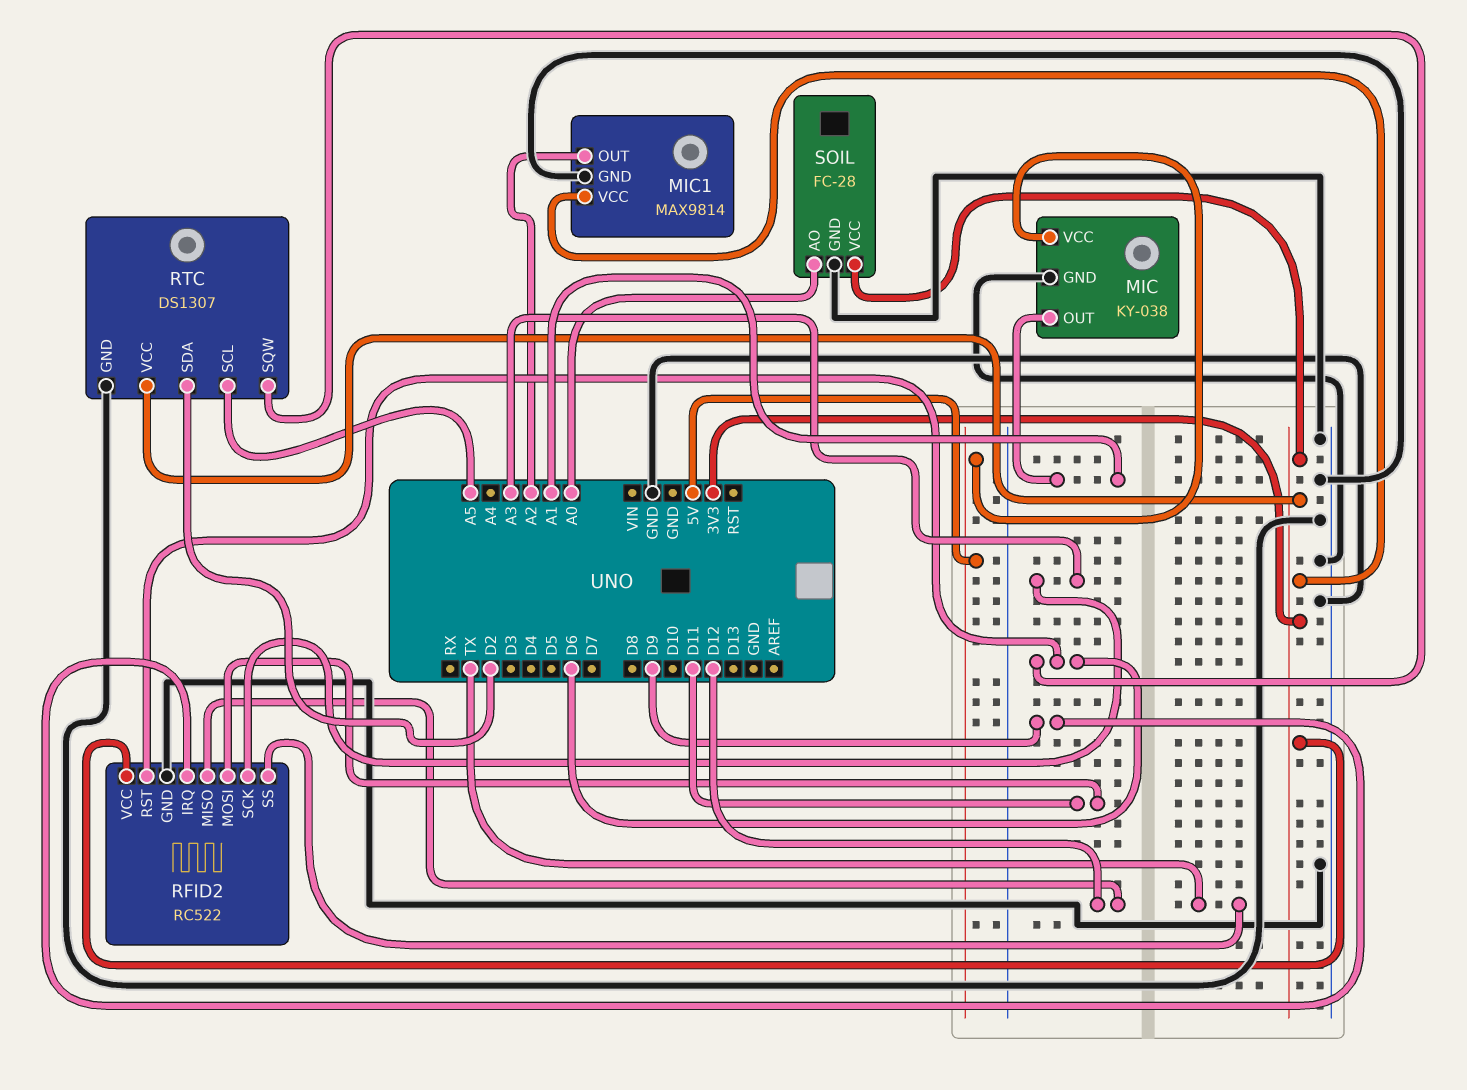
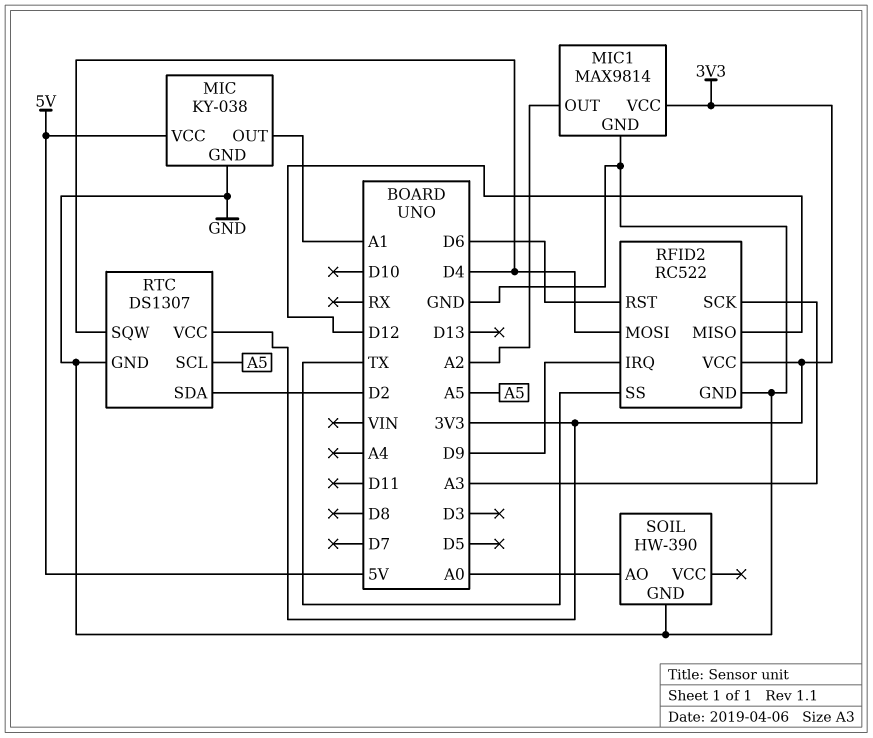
RFID2 pin MOSI: D11 -> D4
RTC pin SQW: D6 -> D4
SOIL: FC-28 -> HW-390
SOIL pin VCC: 3V3 -> none

